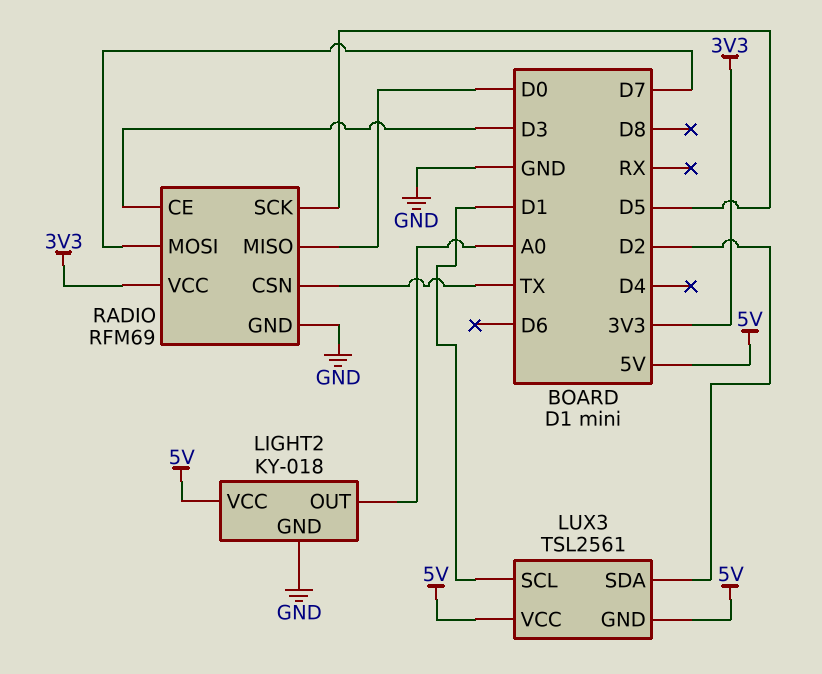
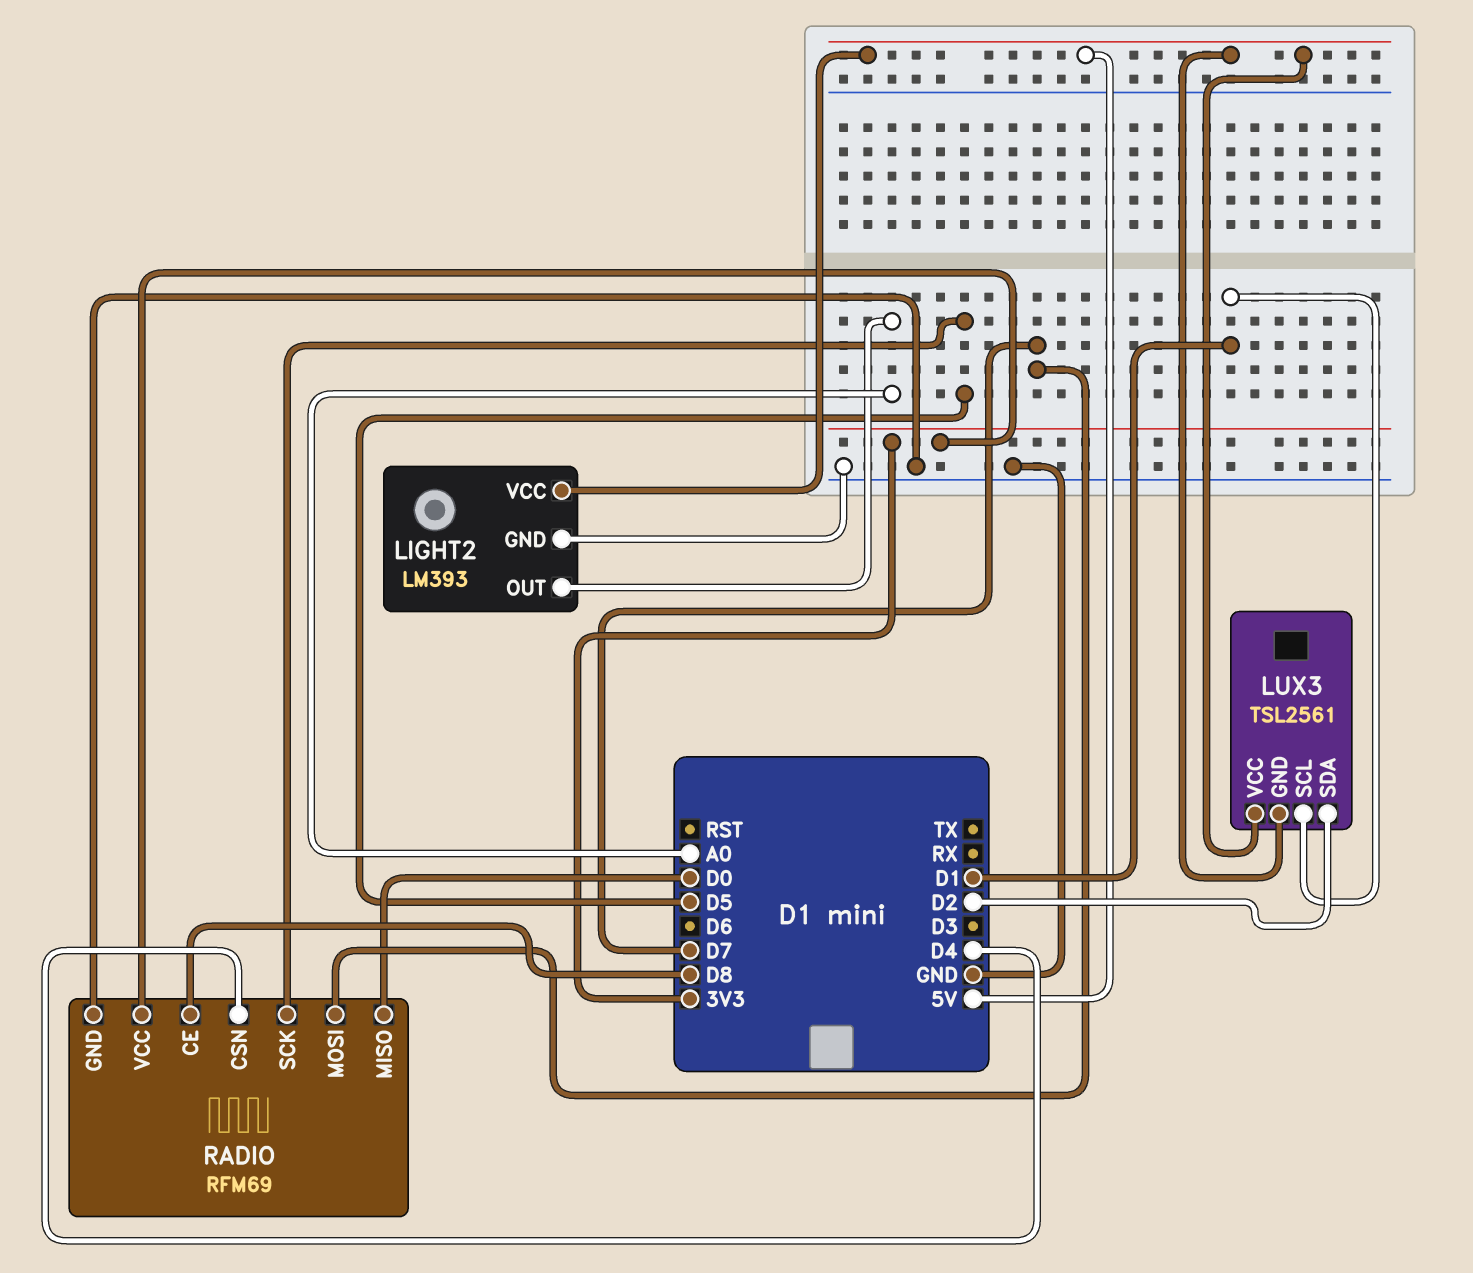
LIGHT2: KY-018 -> LM393
RADIO pin CE: D3 -> D8
RADIO pin CSN: TX -> D4

